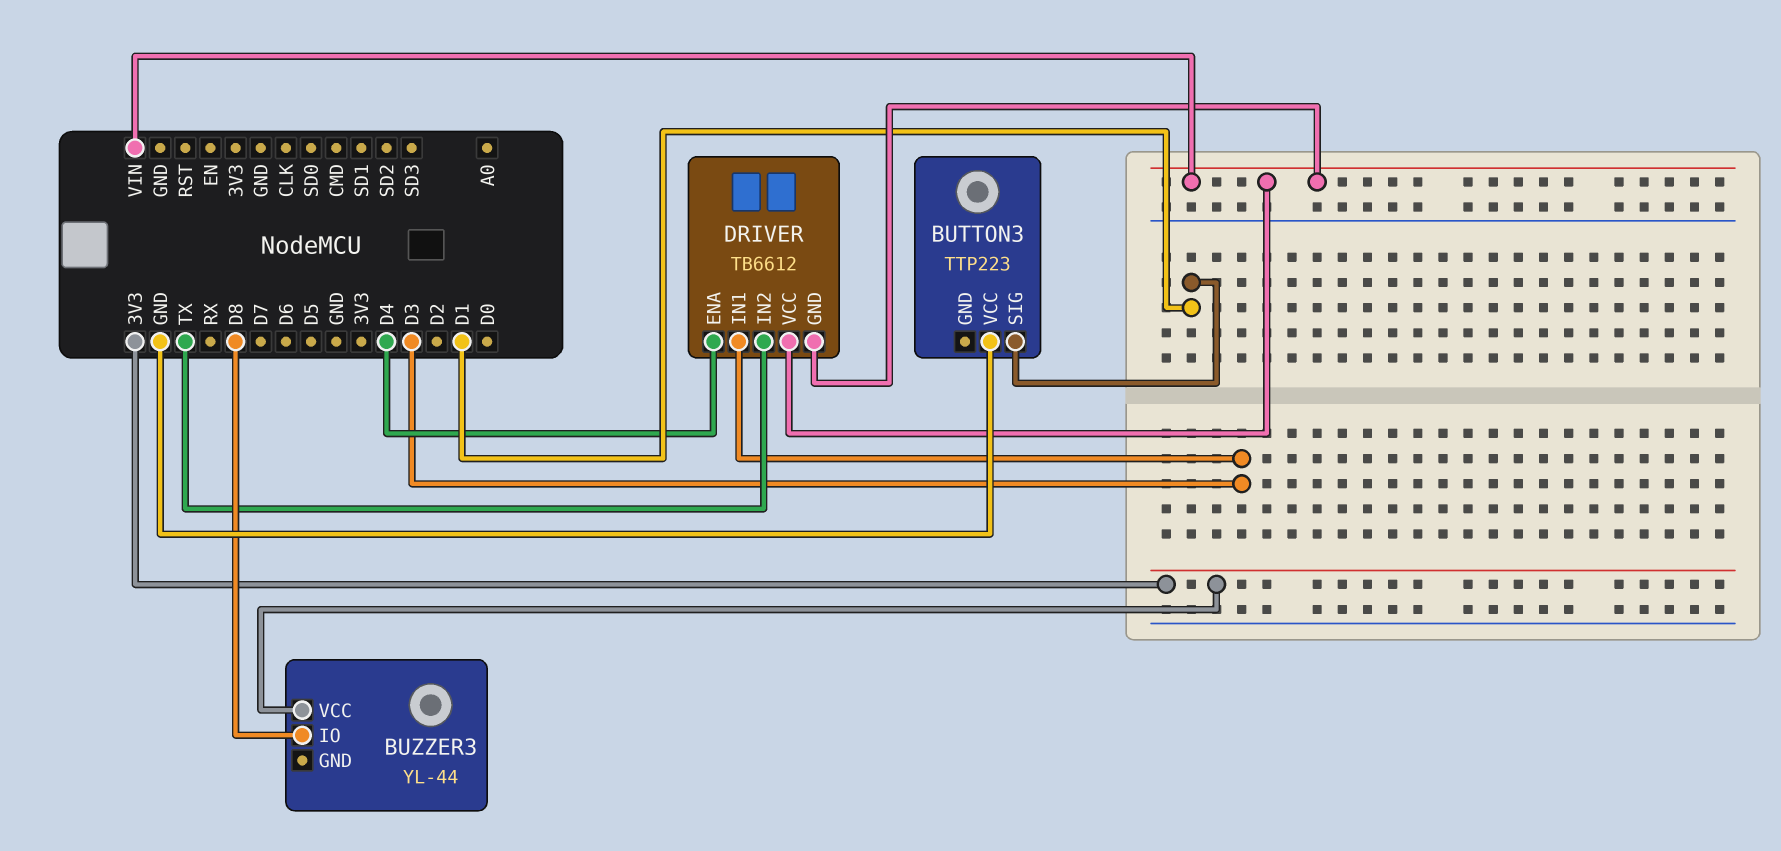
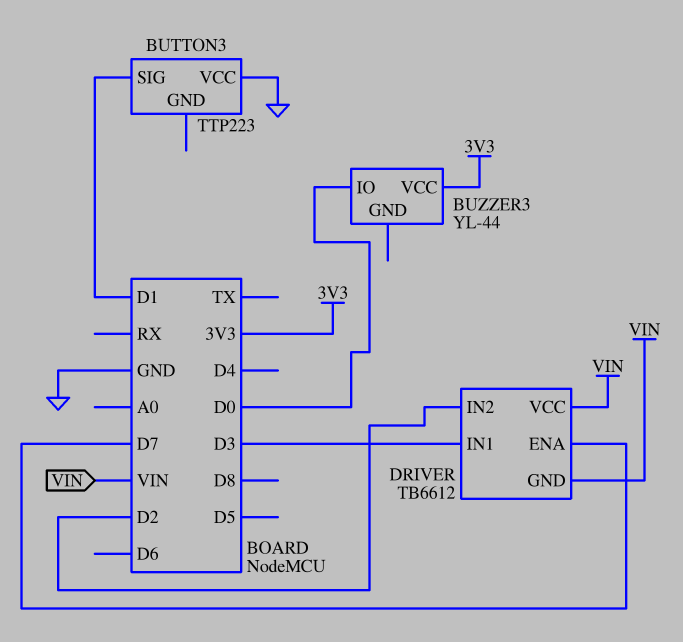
BUZZER3 pin IO: D8 -> D0
DRIVER pin ENA: D4 -> D7
DRIVER pin IN2: TX -> D2

